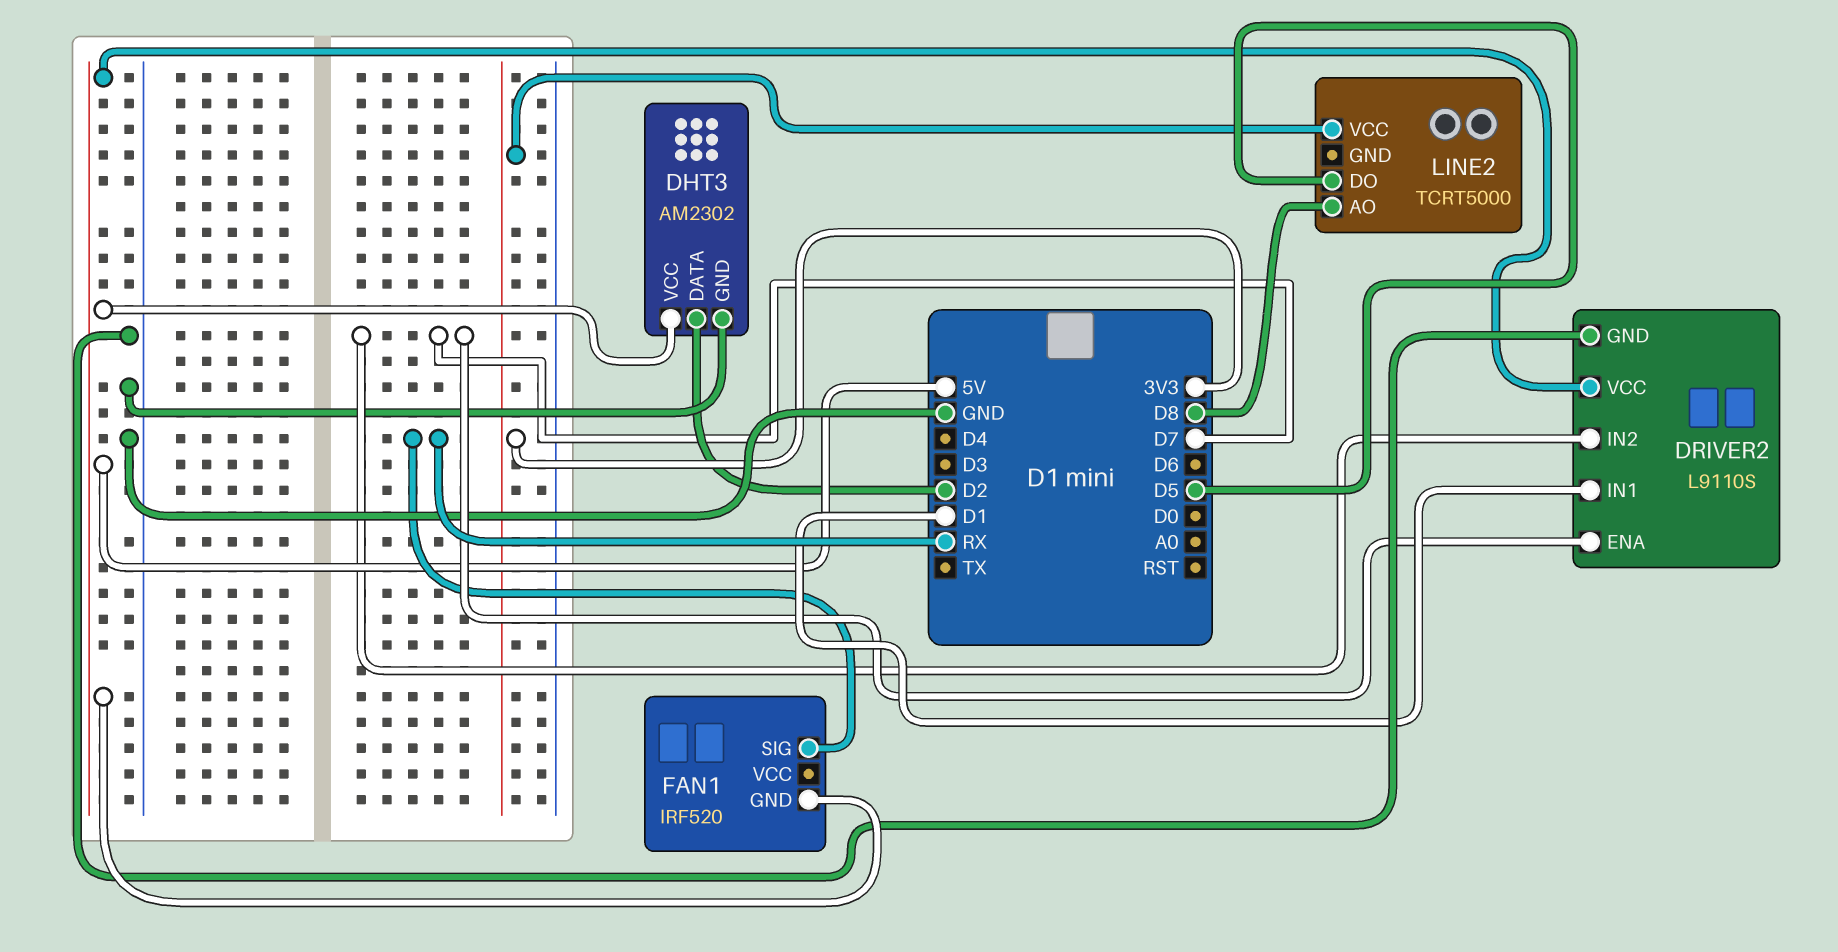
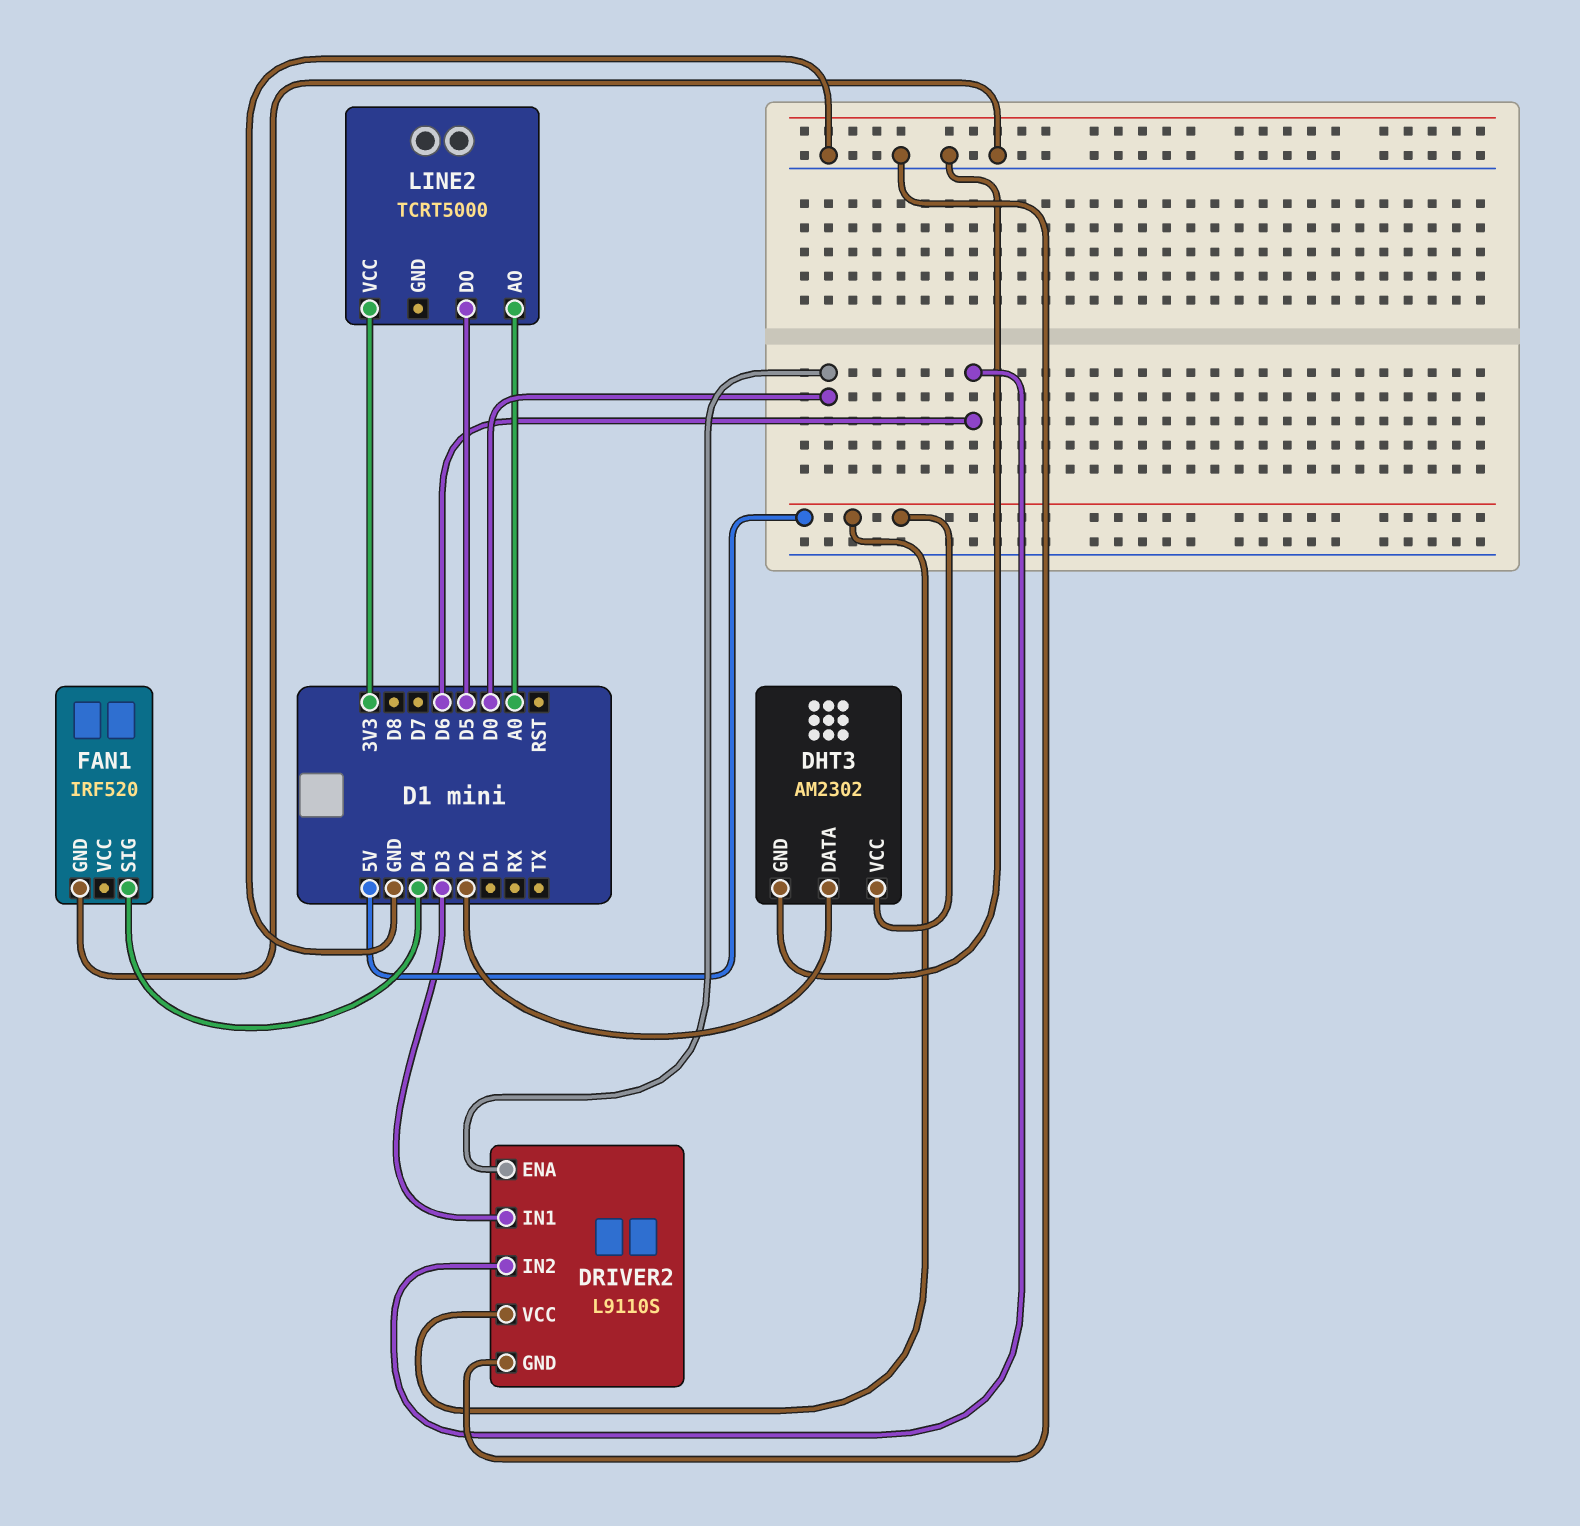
DRIVER2 pin ENA: D7 -> D0
DRIVER2 pin IN1: D1 -> D3
DRIVER2 pin IN2: D7 -> D6
FAN1 pin GND: 5V -> GND
FAN1 pin SIG: RX -> D4
LINE2 pin AO: D8 -> A0

